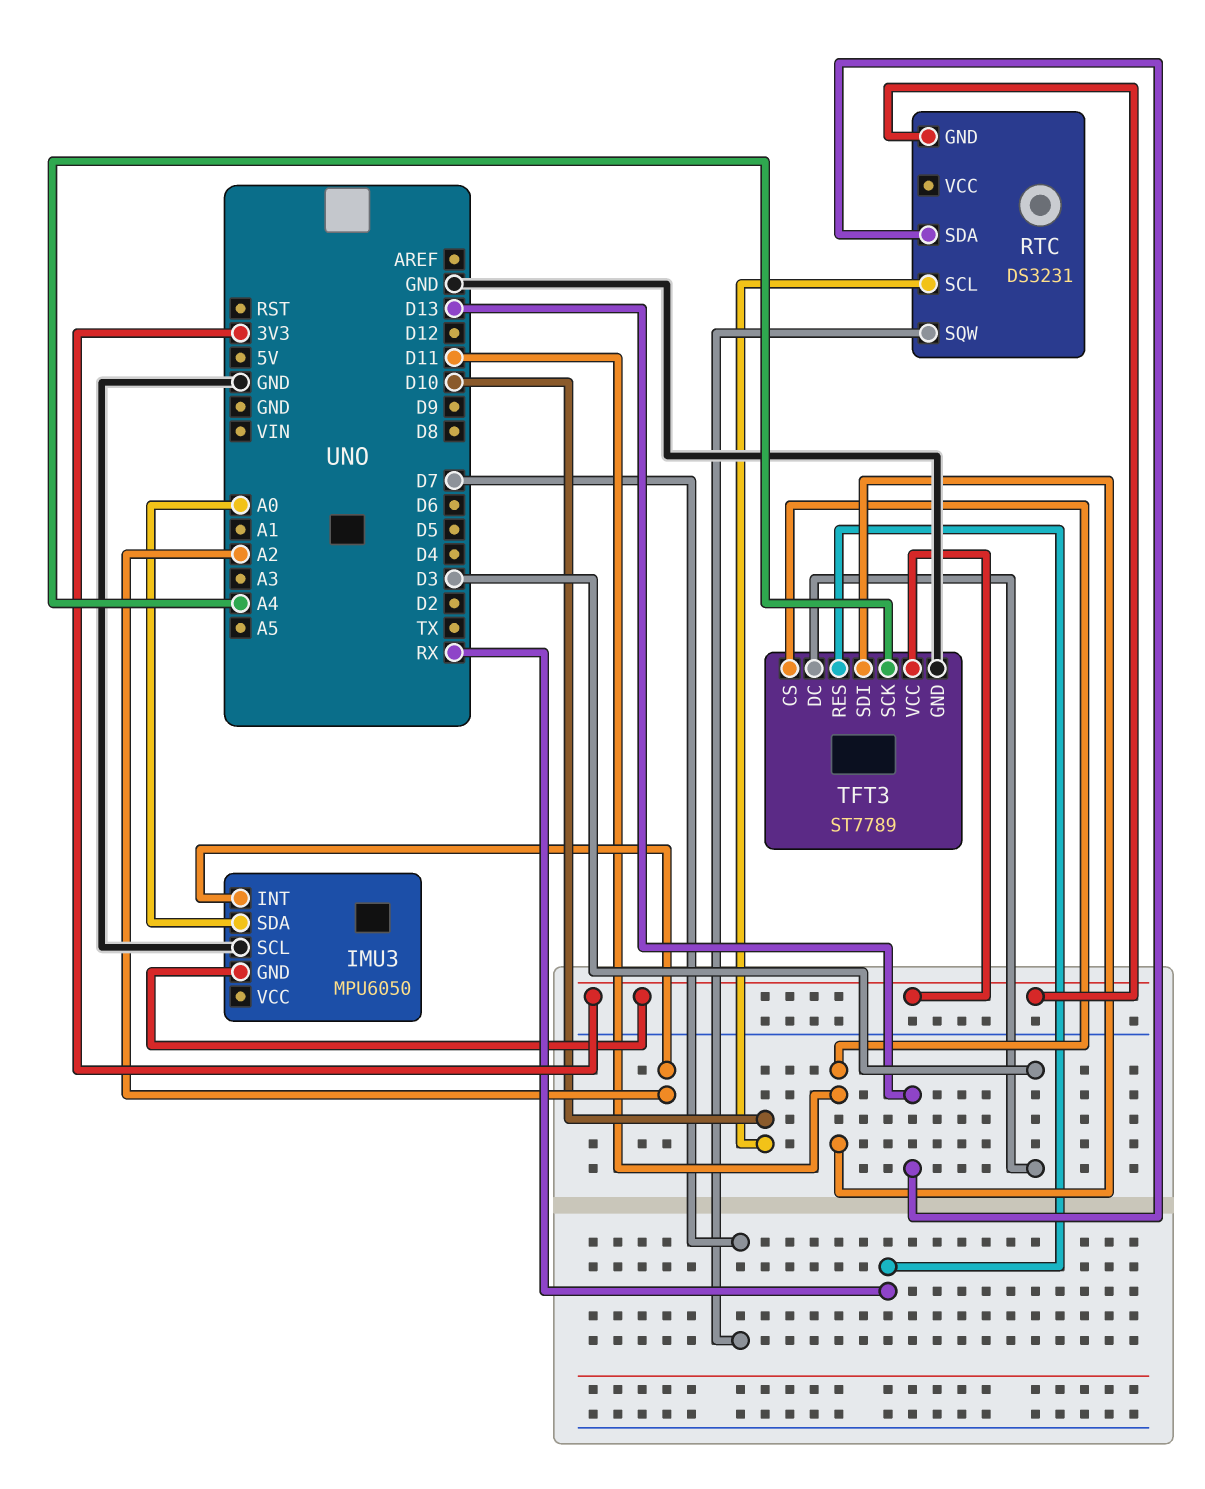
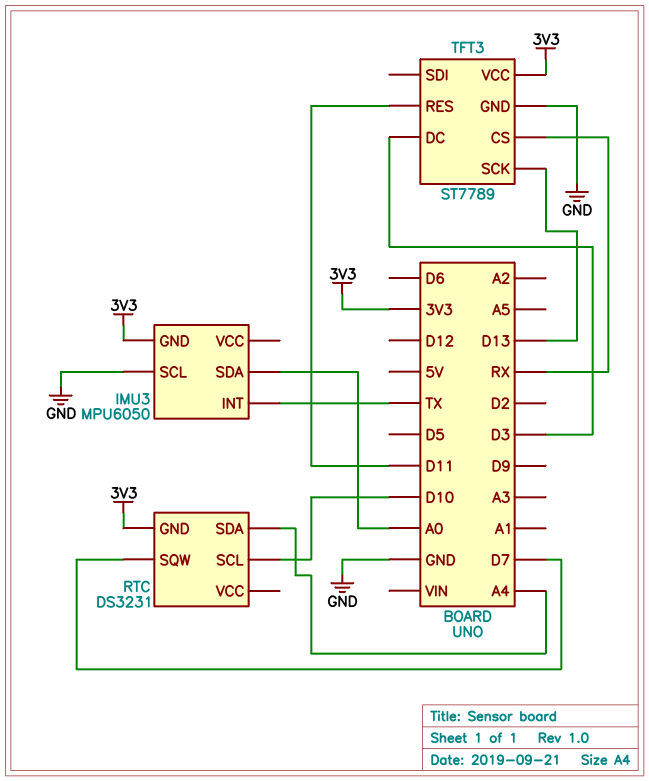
IMU3 pin INT: A2 -> TX
RTC pin SDA: D13 -> A4
TFT3 pin CS: D11 -> RX
TFT3 pin RES: RX -> D11
TFT3 pin SCK: A4 -> D13
TFT3 pin SDI: D11 -> none

